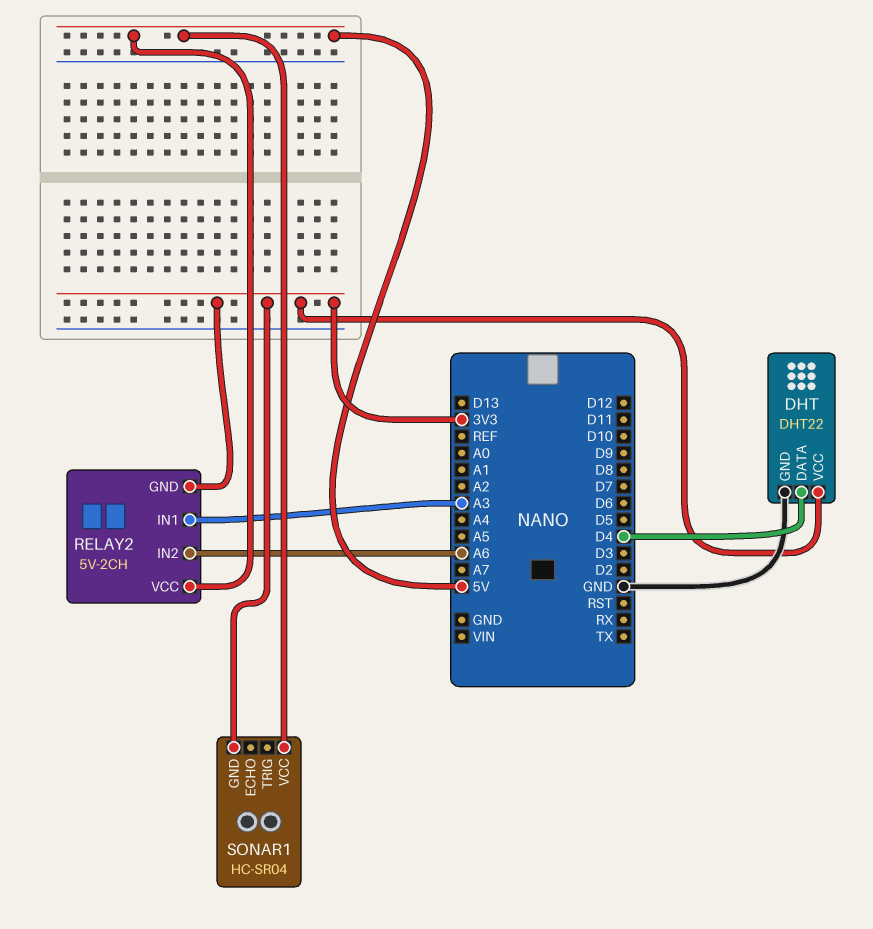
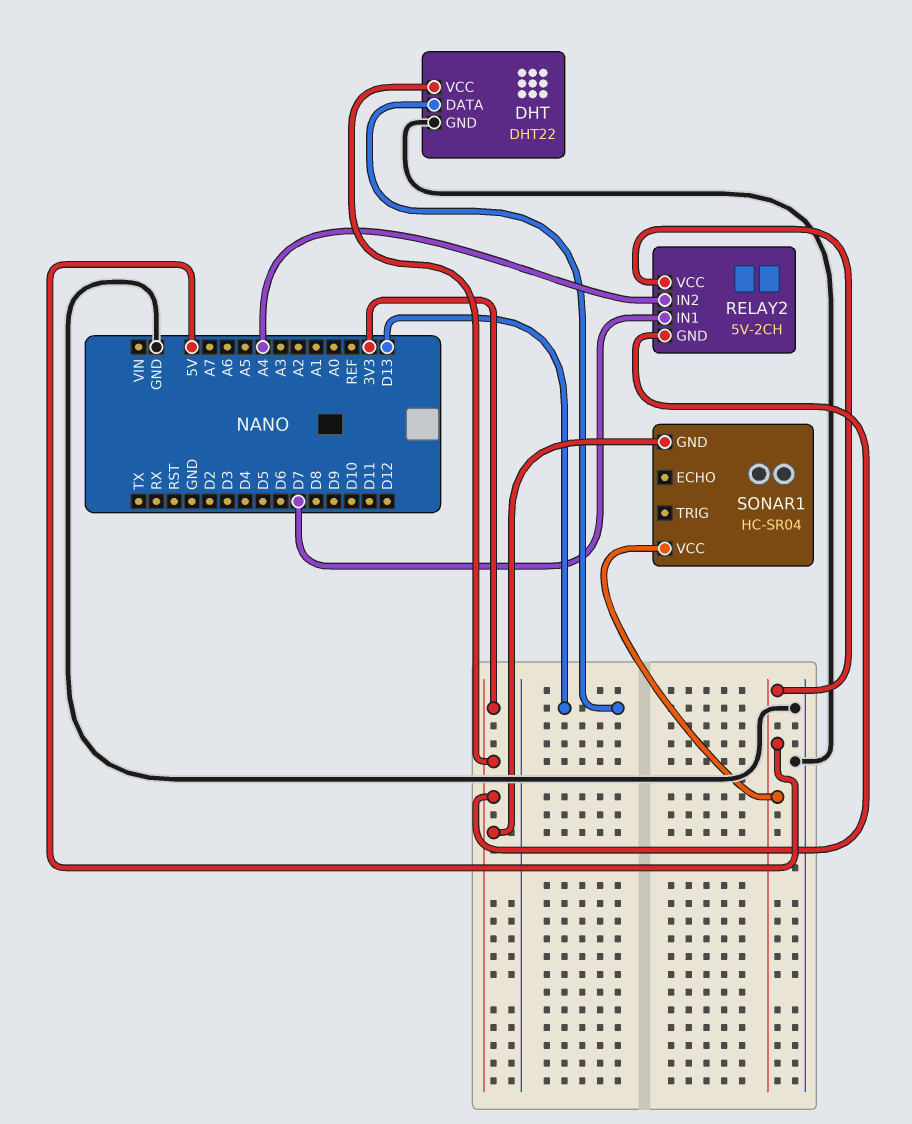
DHT pin DATA: D4 -> D13
RELAY2 pin IN1: A3 -> D7
RELAY2 pin IN2: A6 -> A4

